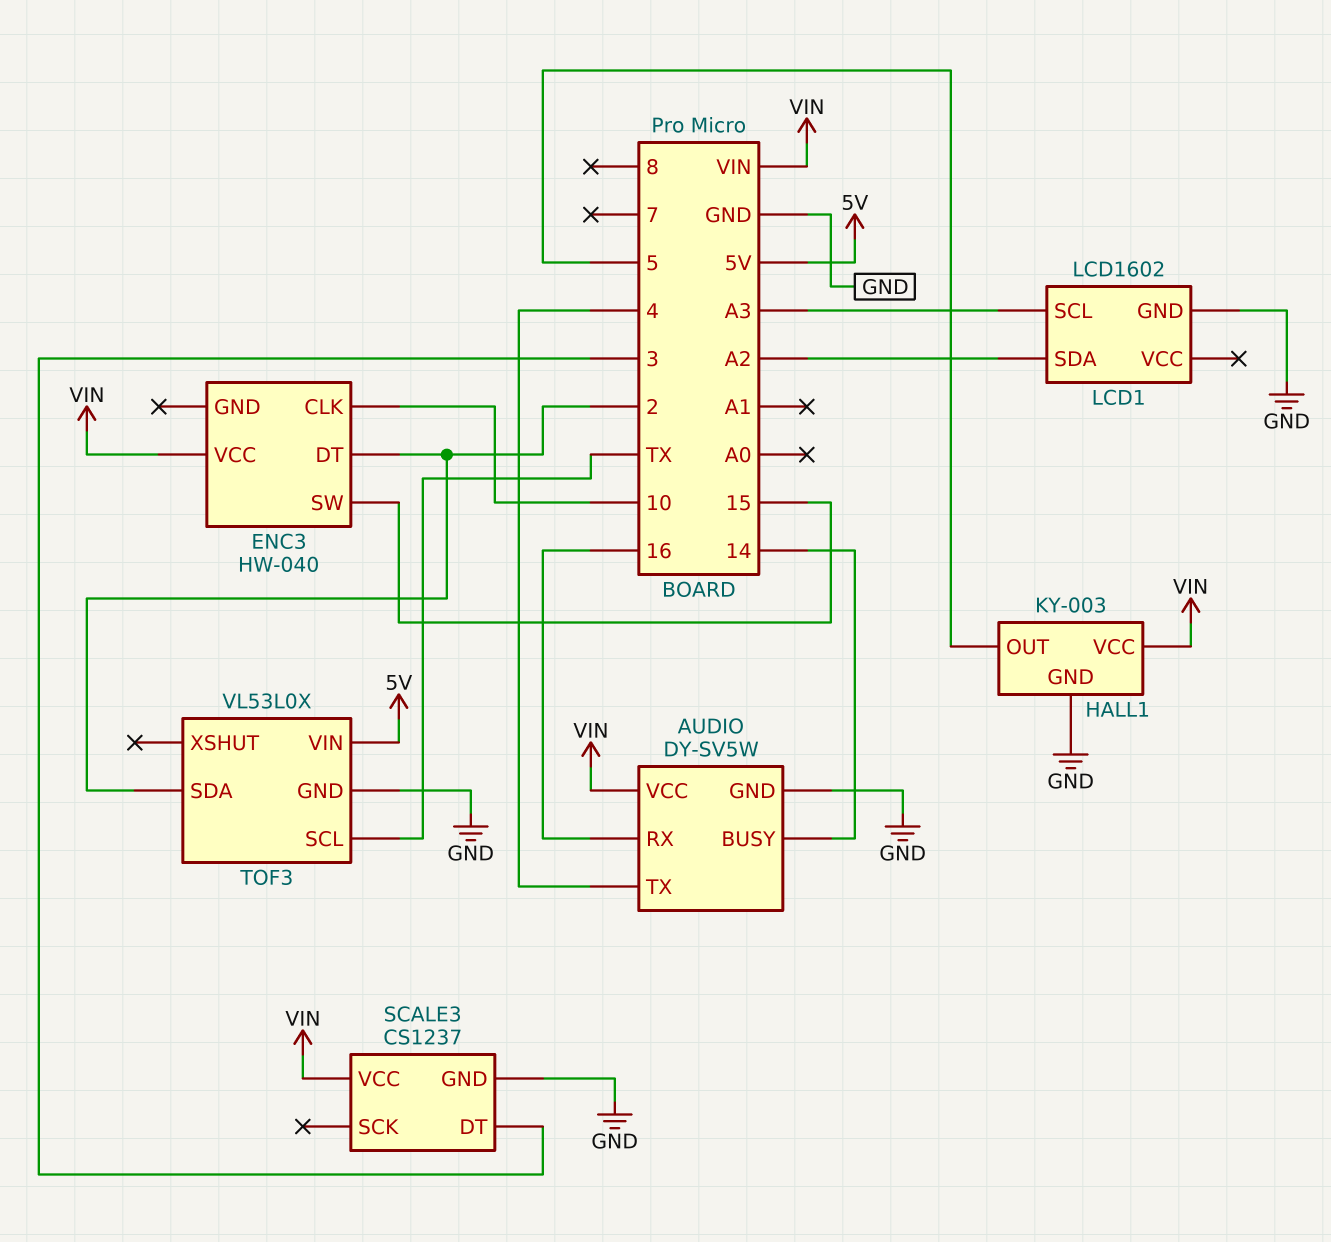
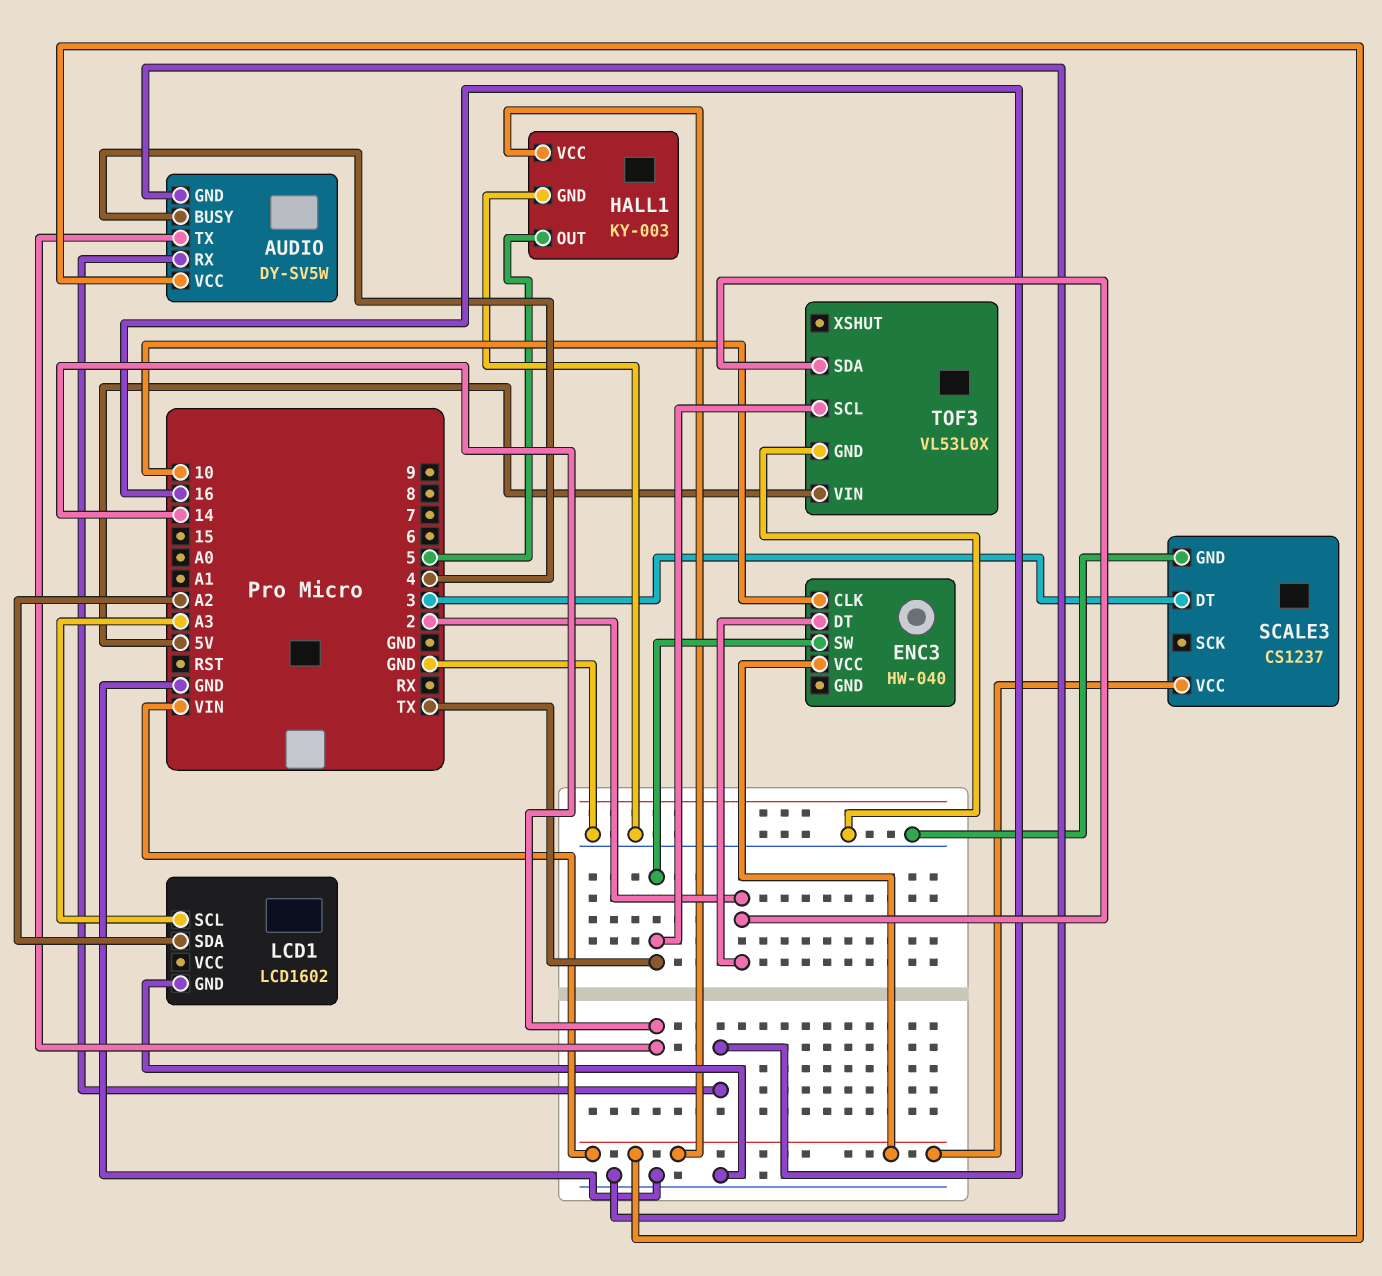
AUDIO pin BUSY: 14 -> 4
AUDIO pin TX: 4 -> 14
ENC3 pin SW: 15 -> TX

